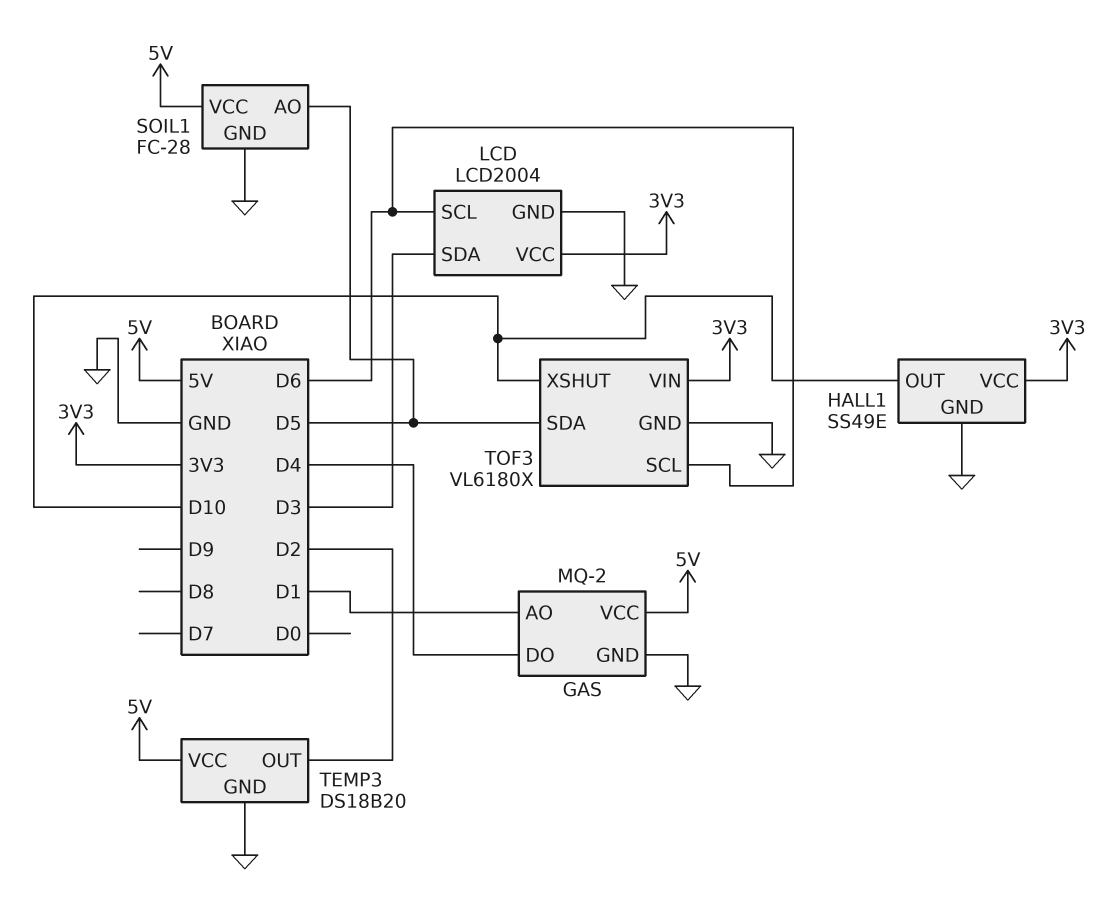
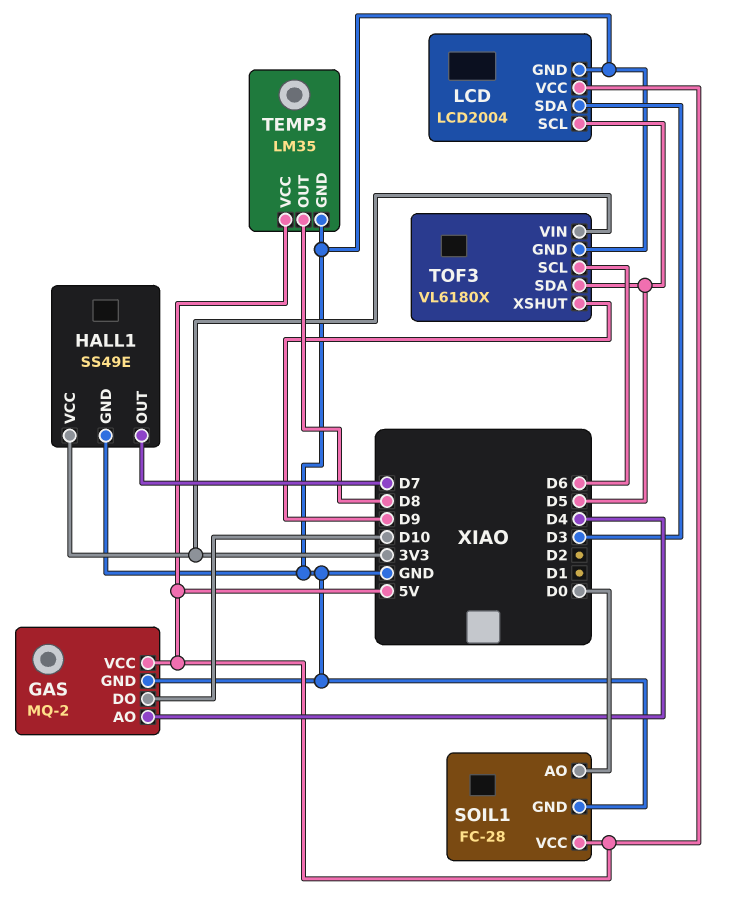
GAS pin AO: D1 -> D4
GAS pin DO: D4 -> D10
HALL1 pin OUT: D10 -> D7
LCD pin SCL: D6 -> D5
LCD pin VCC: 3V3 -> 5V
SOIL1 pin AO: D5 -> D0
TEMP3: DS18B20 -> LM35
TEMP3 pin OUT: D2 -> D8
TOF3 pin XSHUT: D10 -> D9

